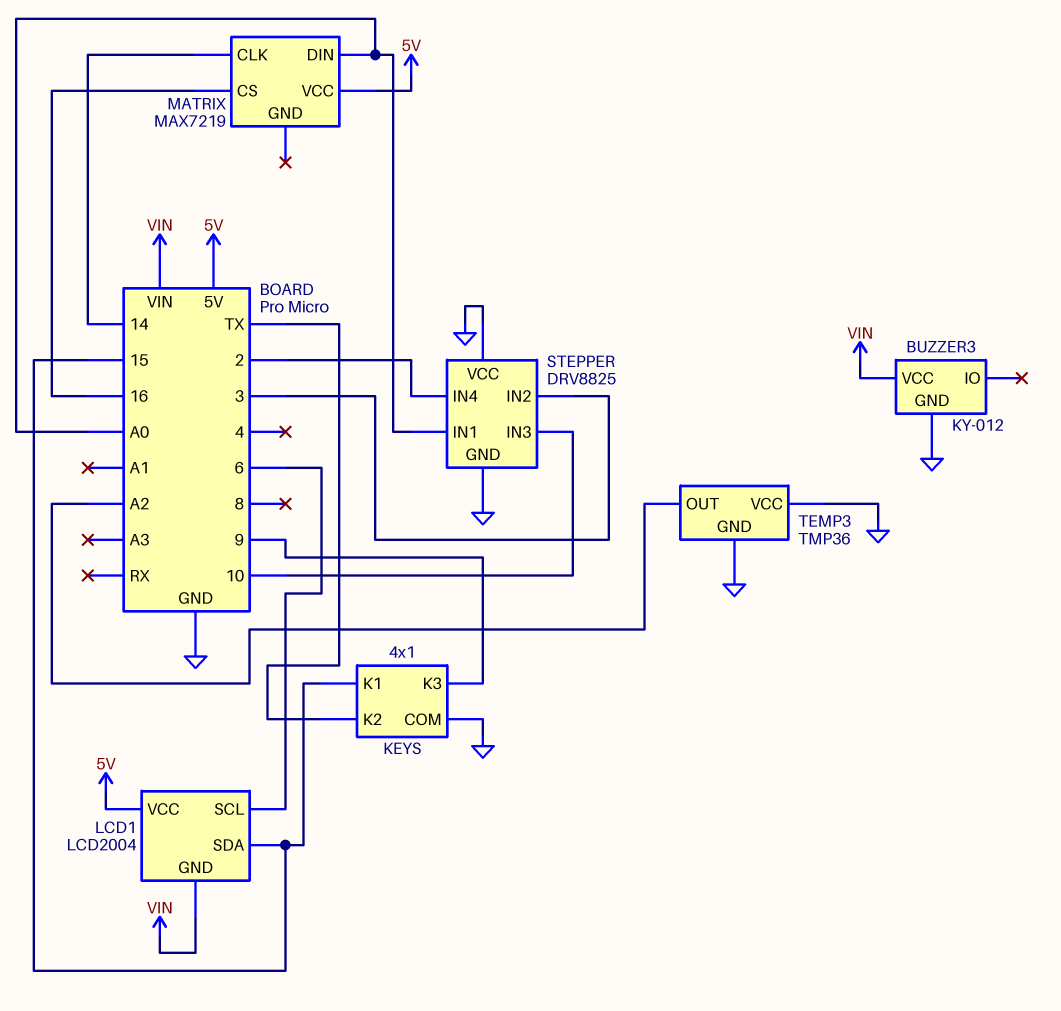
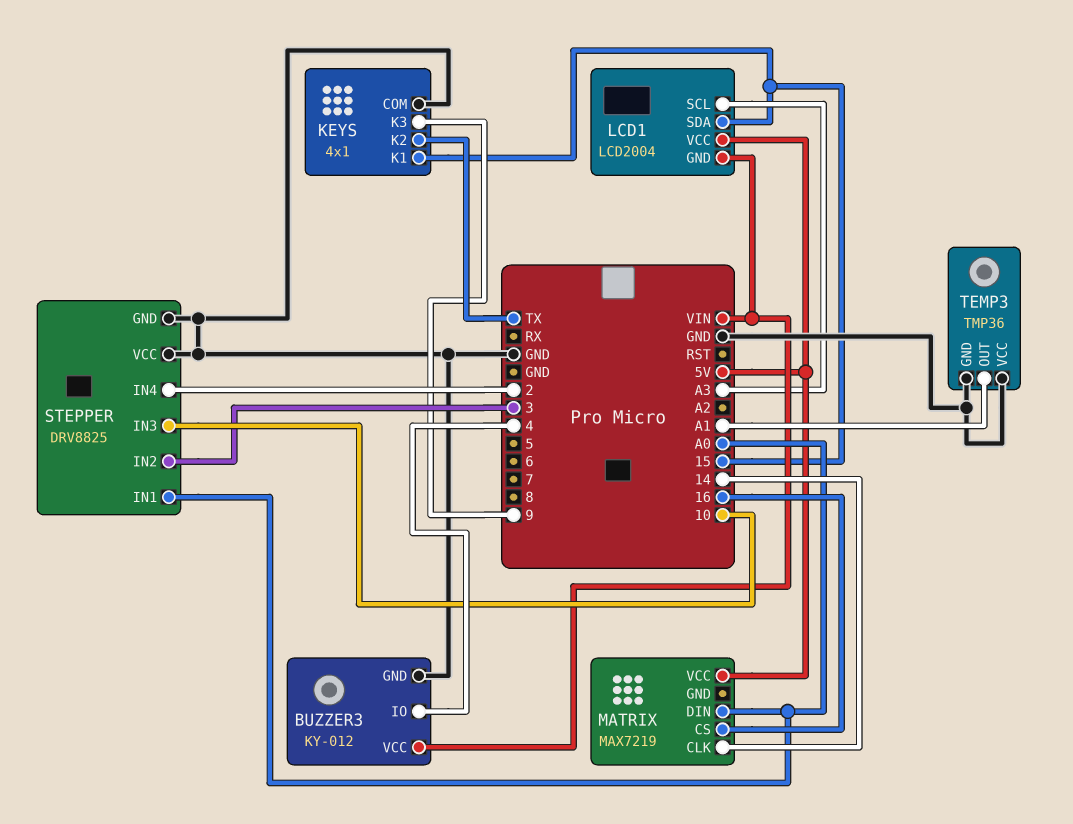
BUZZER3 pin IO: none -> 4
LCD1 pin SCL: 6 -> A3
TEMP3 pin OUT: A2 -> A1

